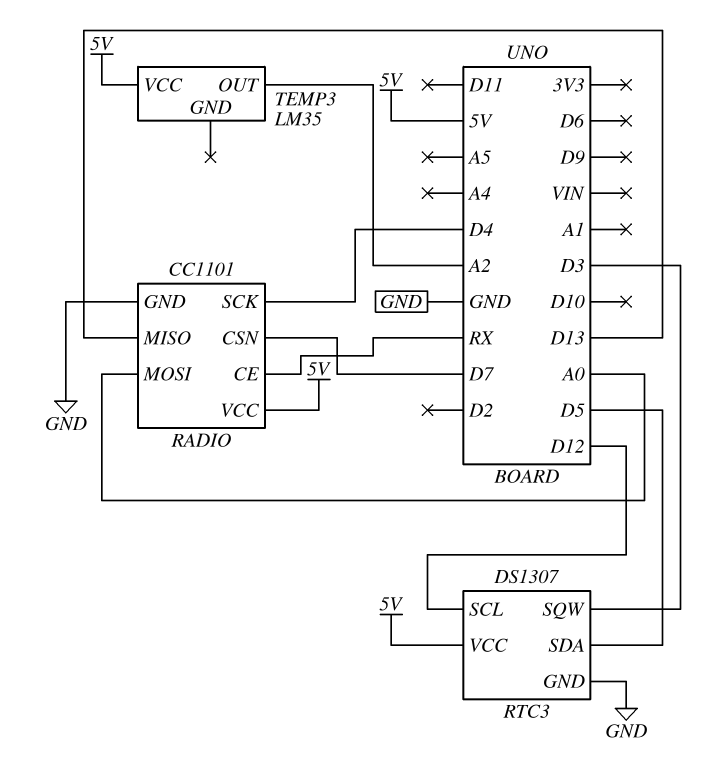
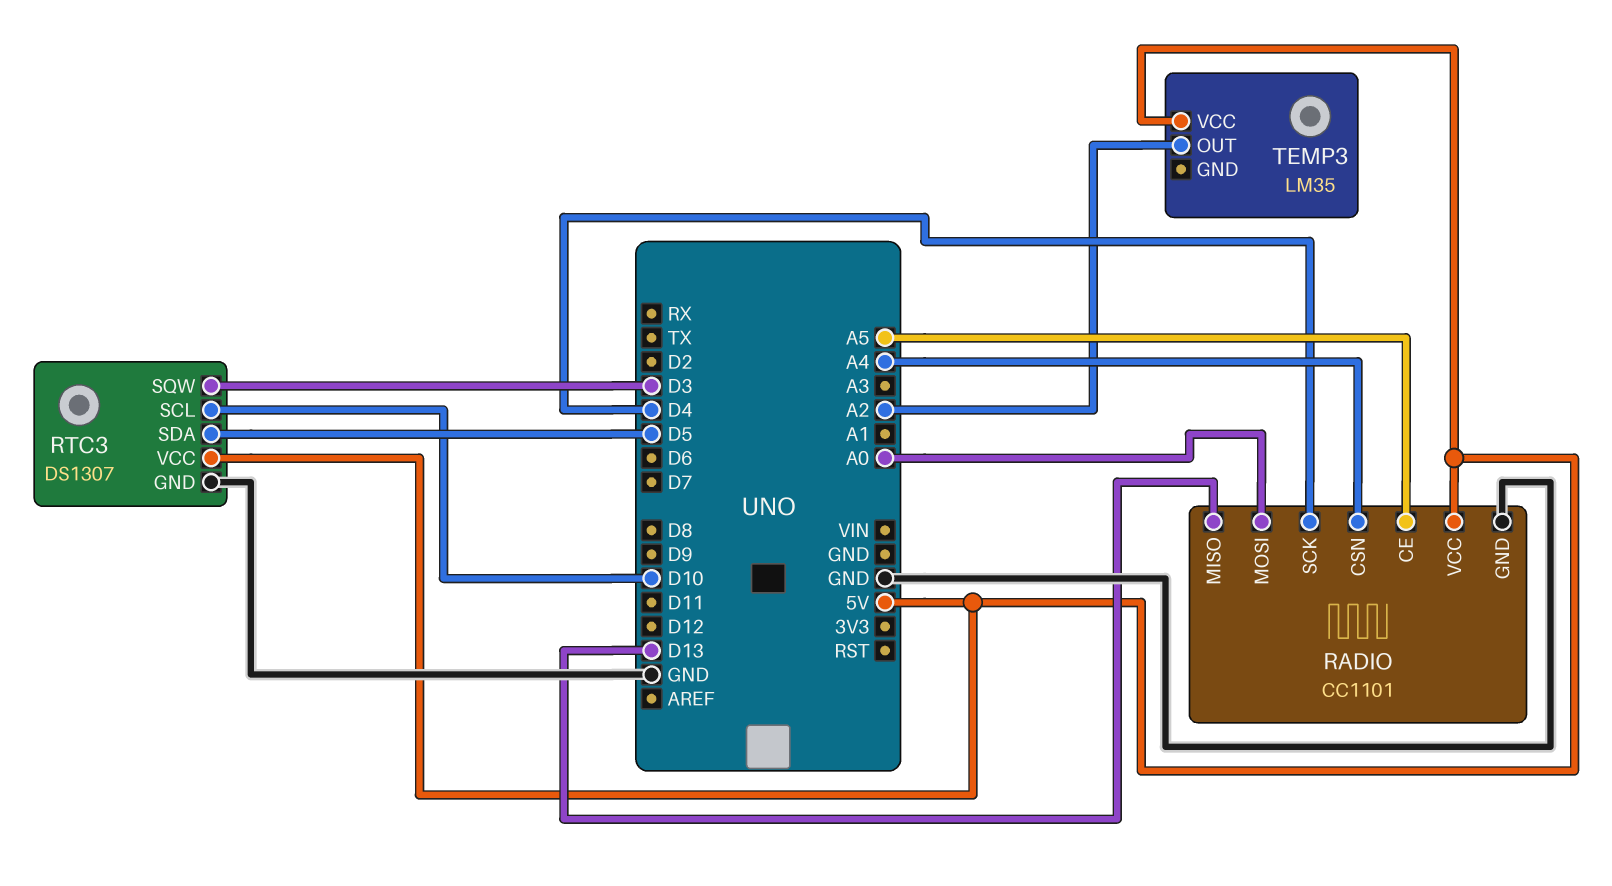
RADIO pin CE: RX -> A5
RADIO pin CSN: D7 -> A4
RTC3 pin SCL: D12 -> D10

